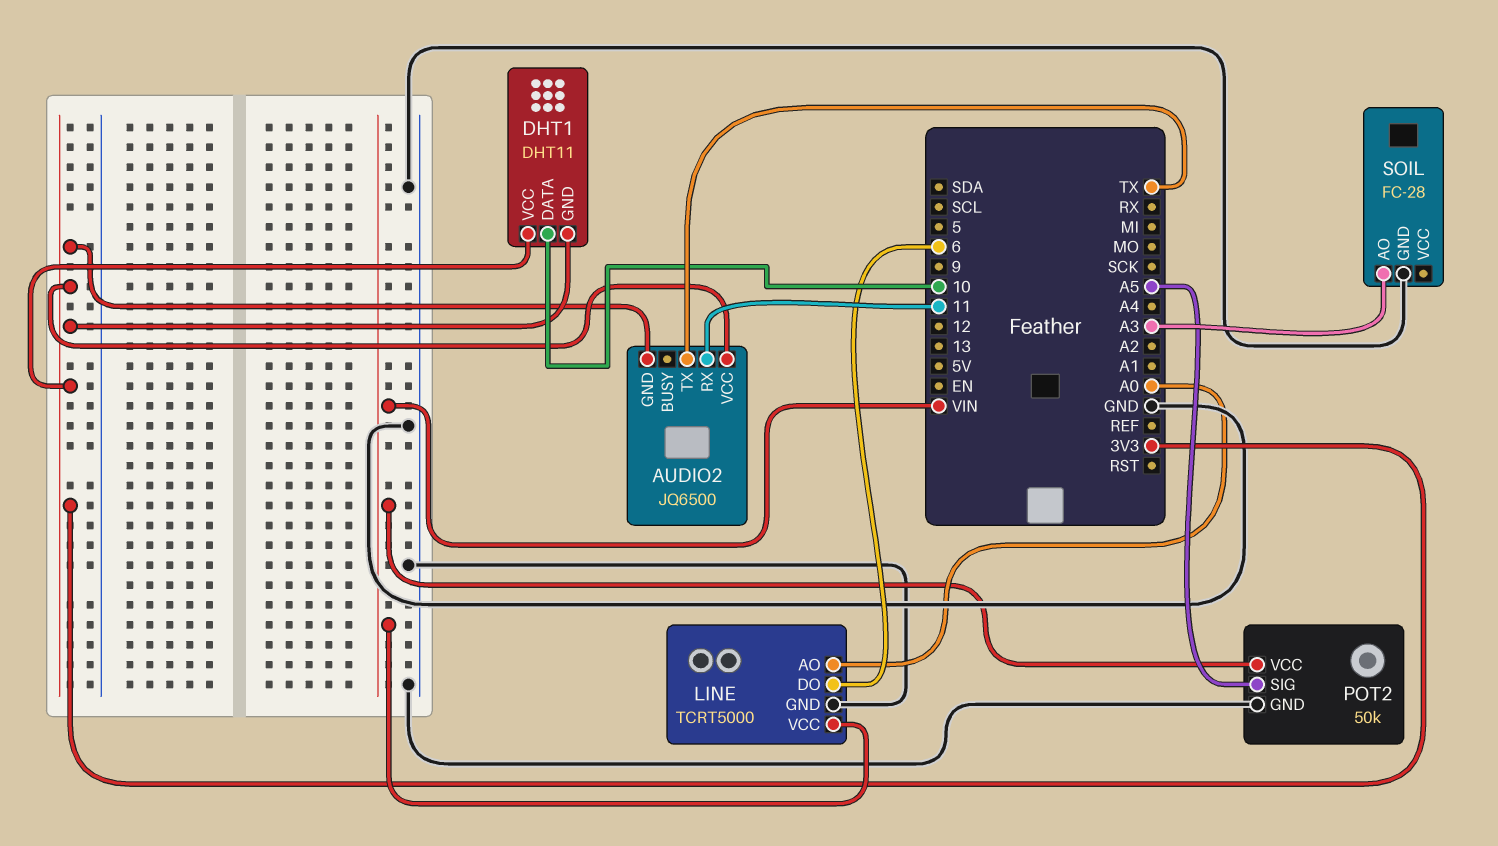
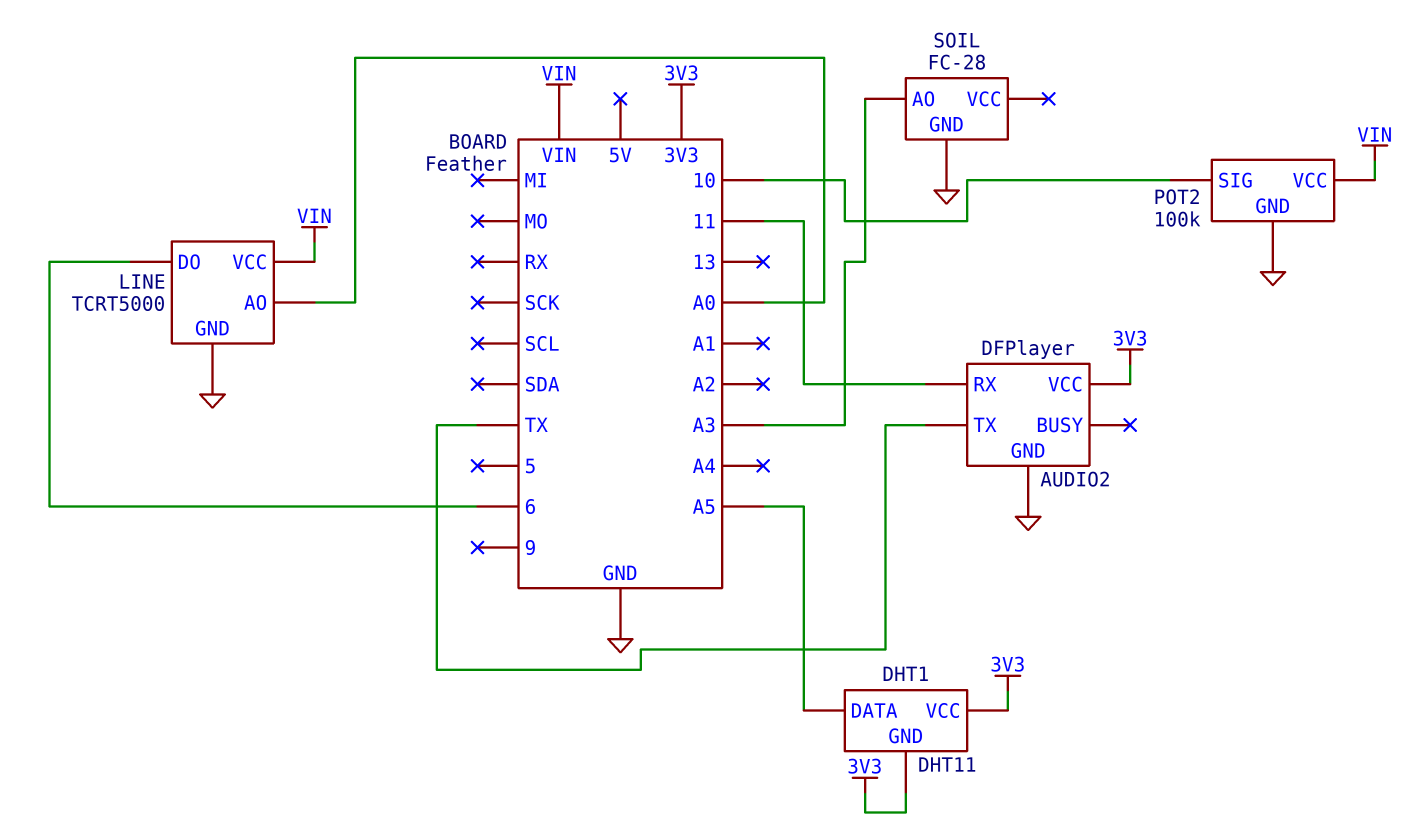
AUDIO2: JQ6500 -> DFPlayer
AUDIO2 pin GND: 3V3 -> GND
DHT1 pin DATA: 10 -> A5
POT2: 50k -> 100k
POT2 pin SIG: A5 -> 10

